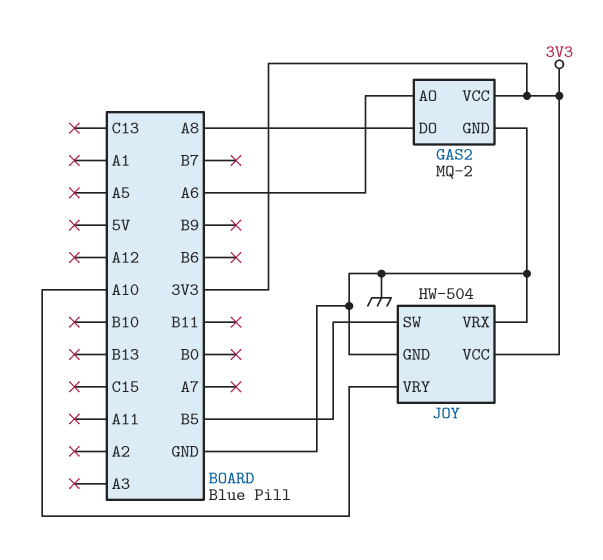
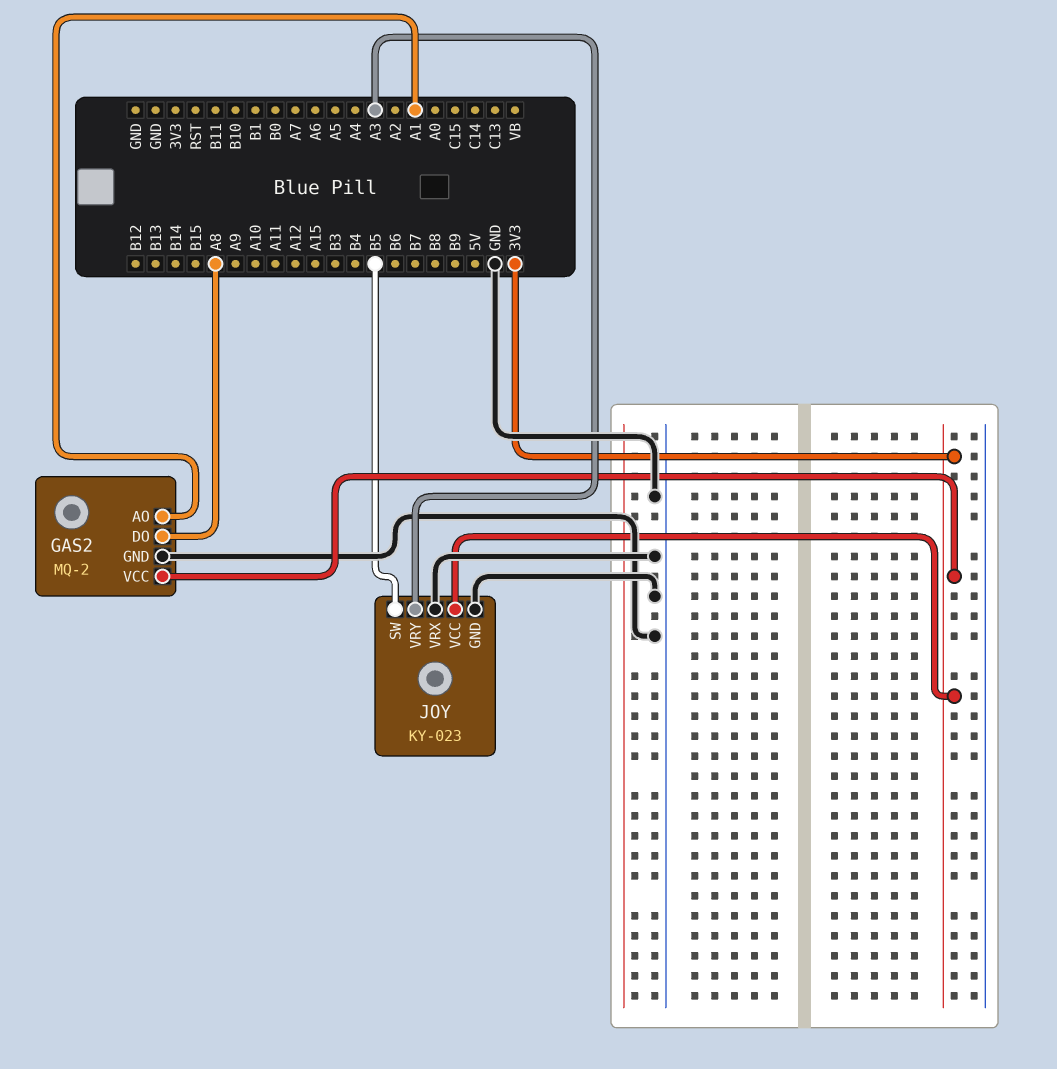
GAS2 pin AO: A6 -> A1
JOY: HW-504 -> KY-023
JOY pin VRY: A10 -> A3

